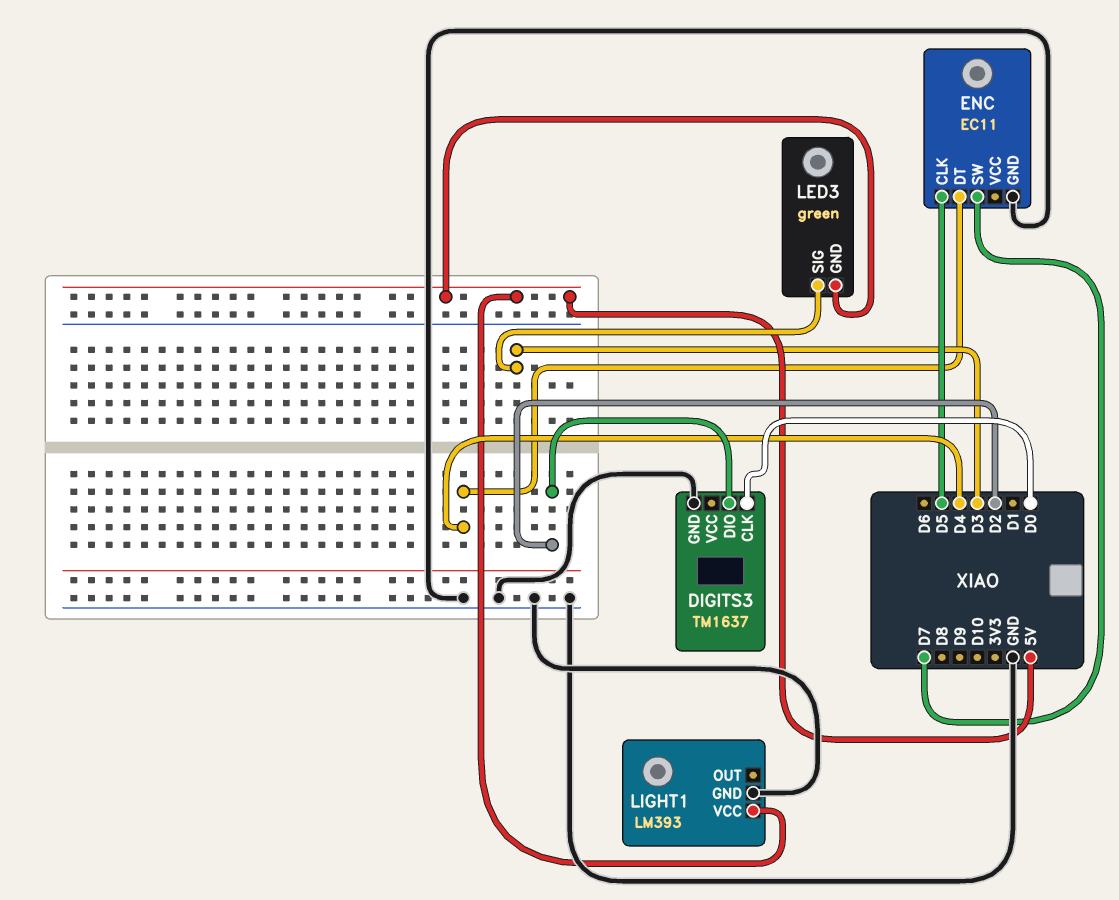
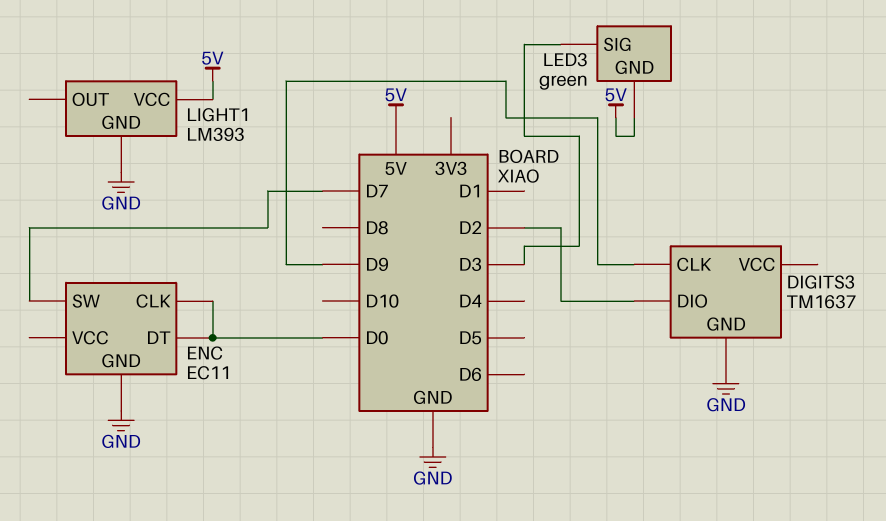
DIGITS3 pin CLK: D0 -> D9
ENC pin CLK: D5 -> D0
ENC pin DT: D4 -> D0

